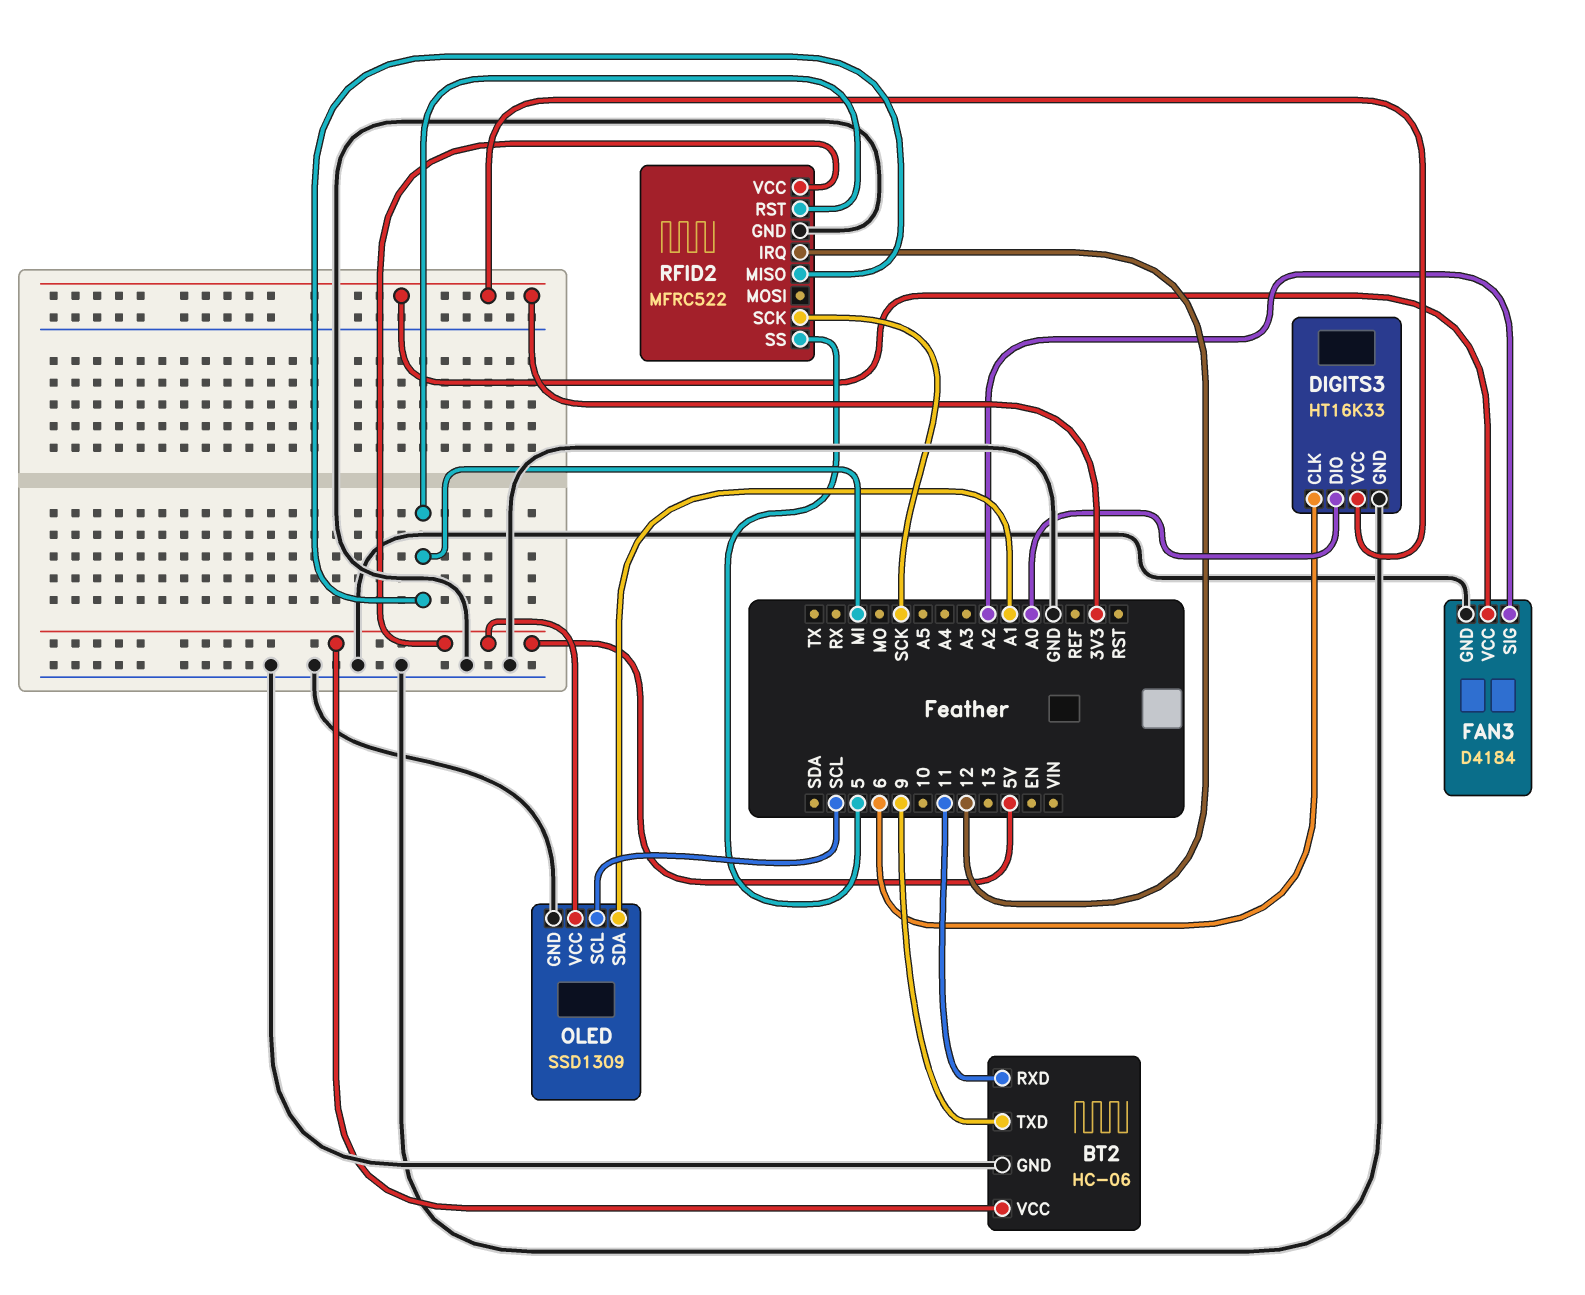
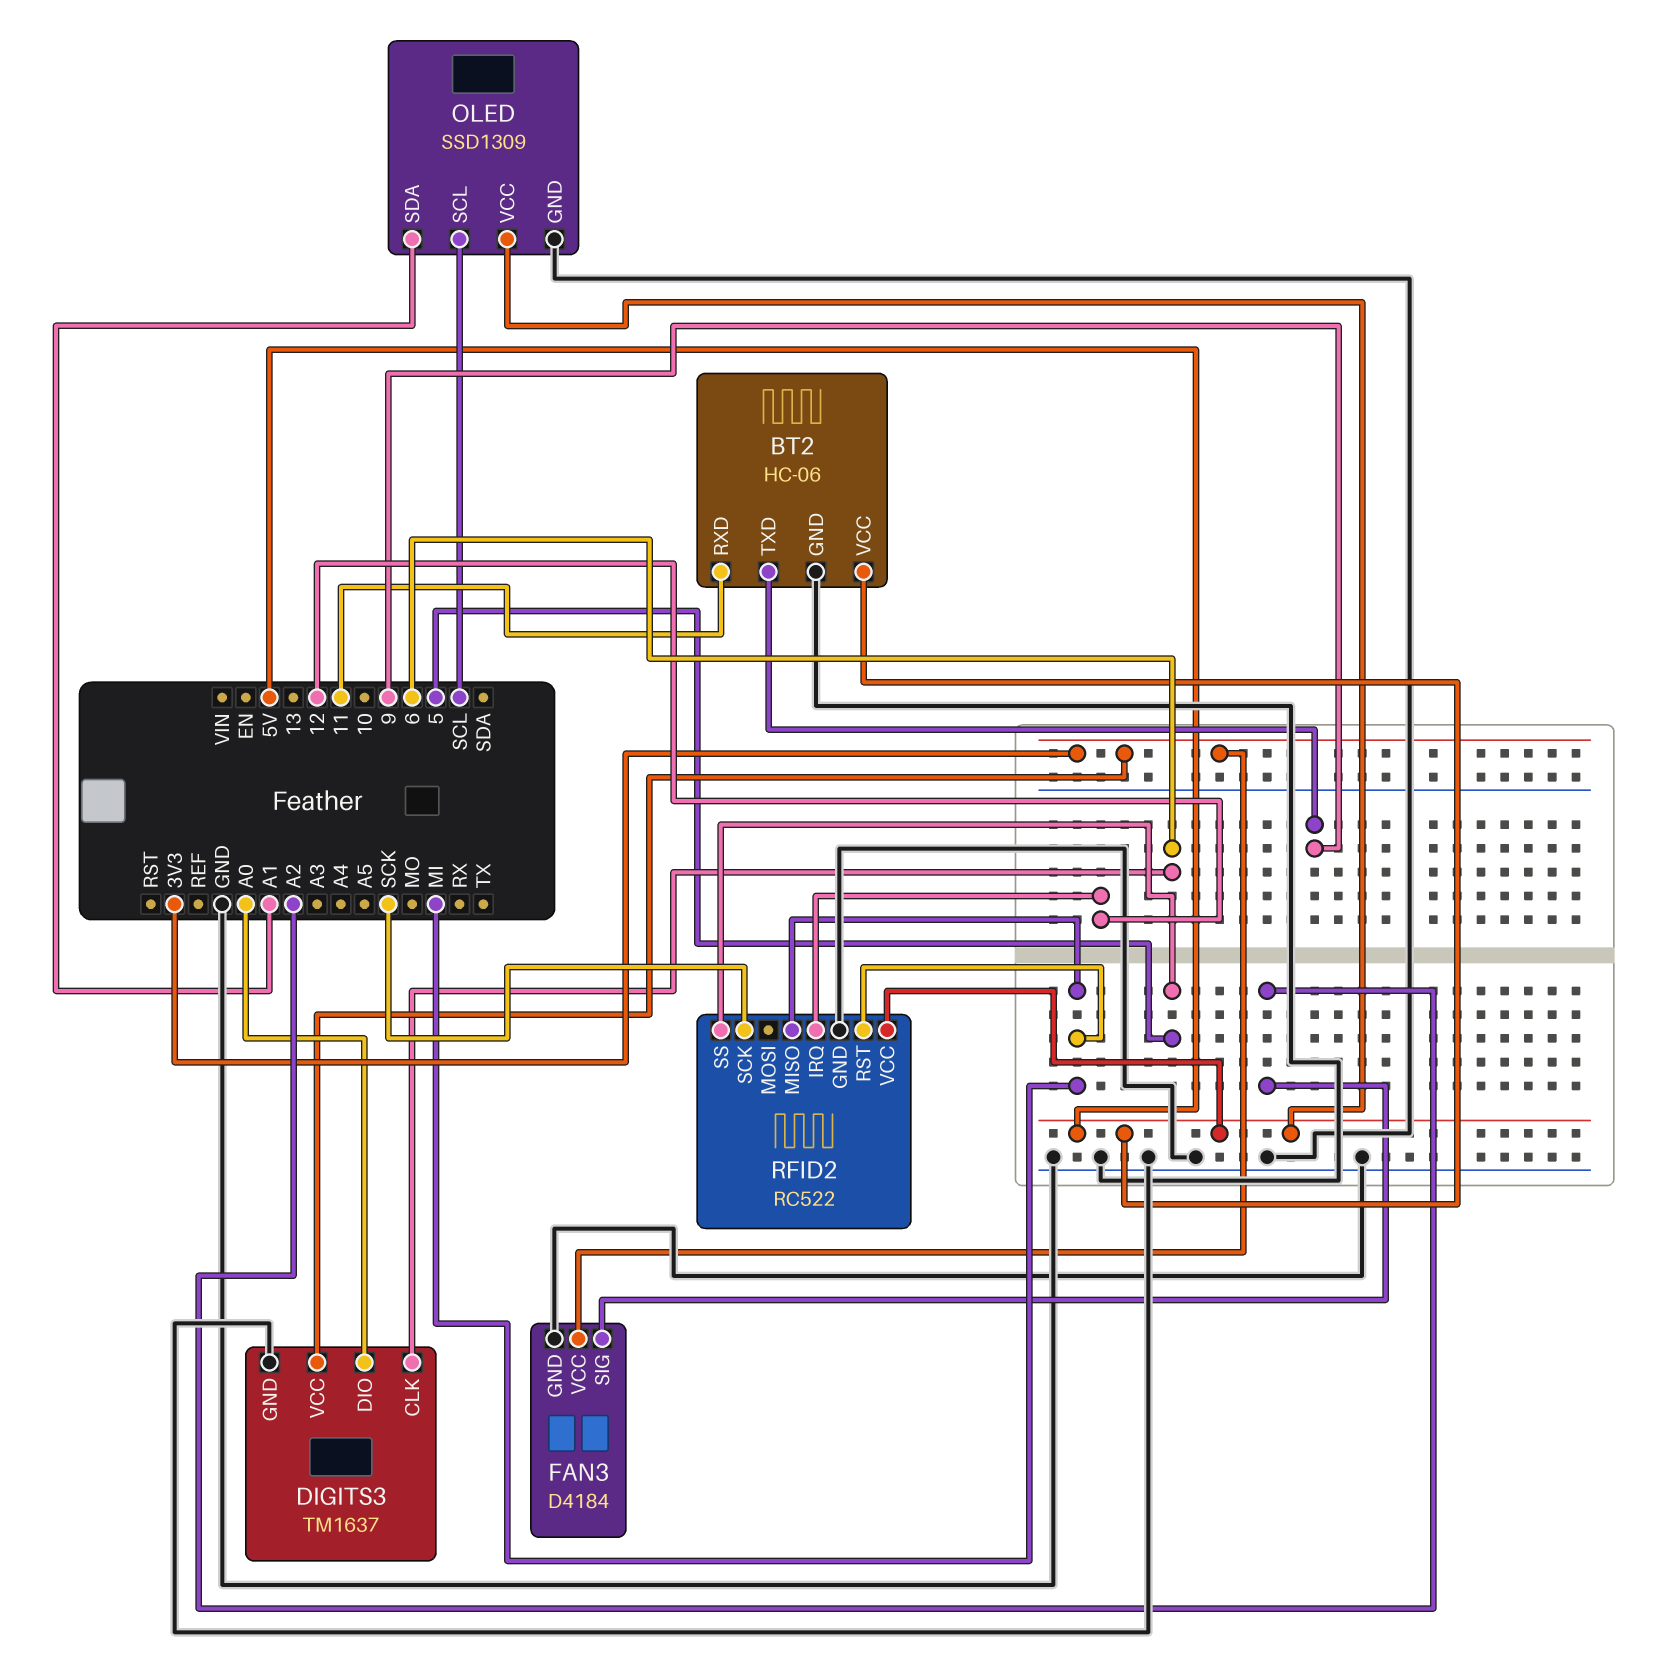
DIGITS3: HT16K33 -> TM1637
RFID2: MFRC522 -> RC522

